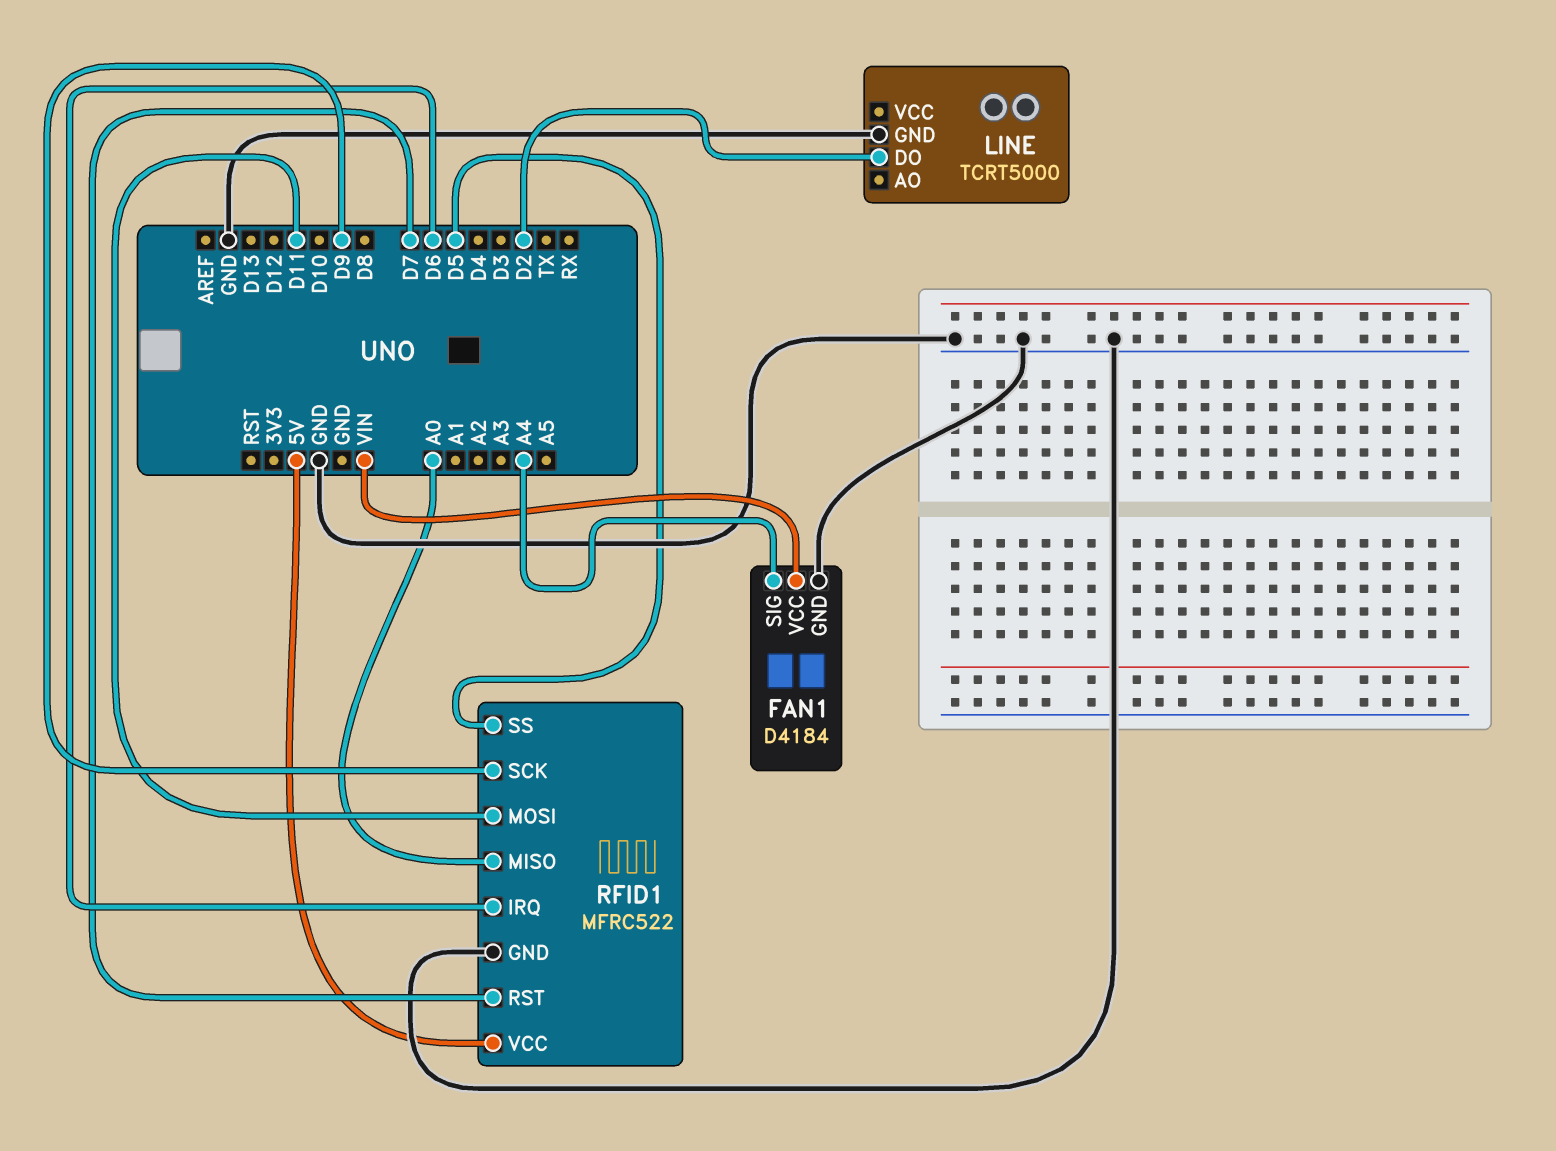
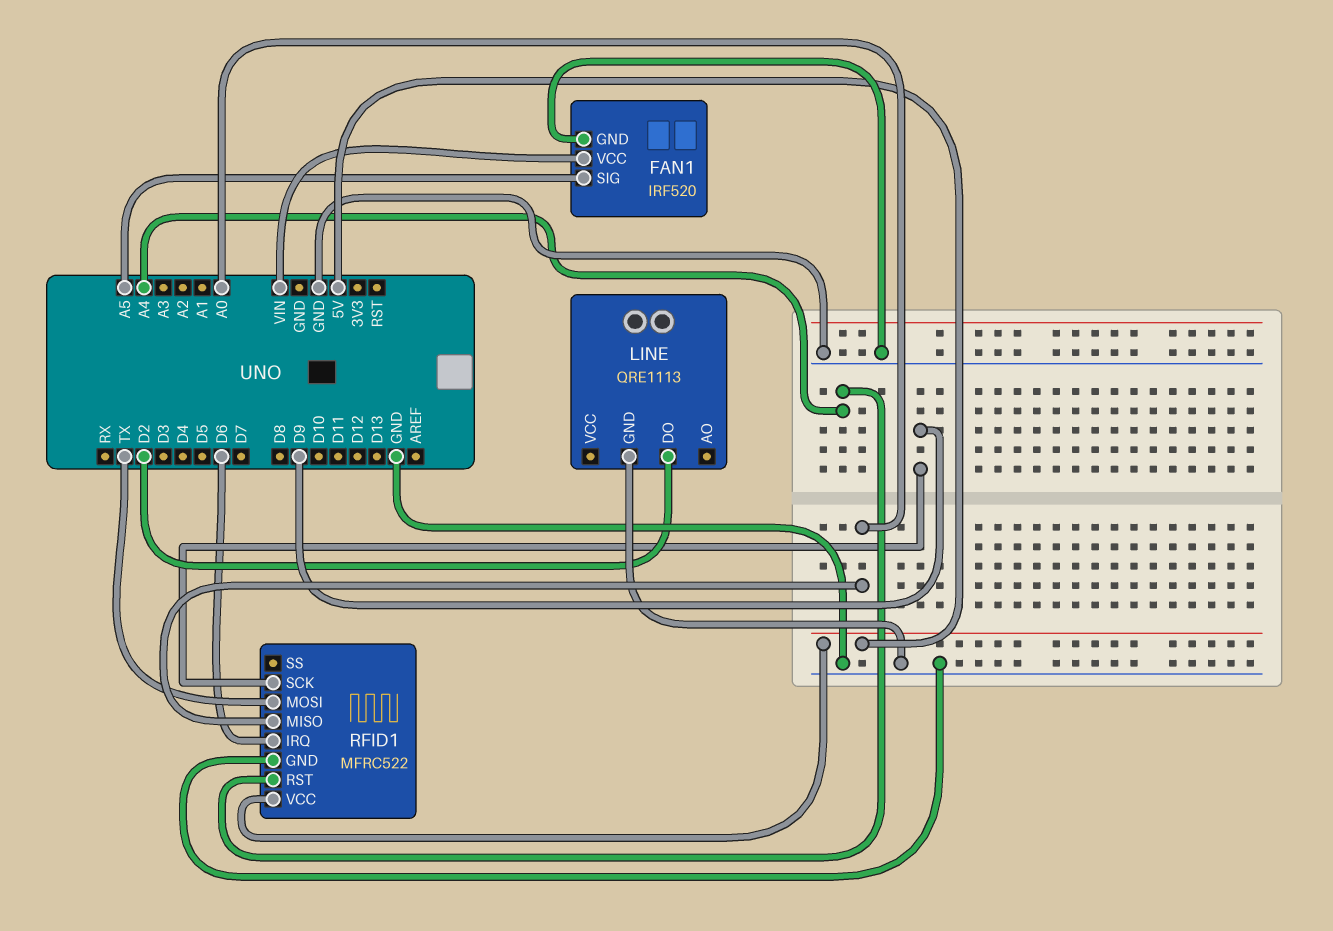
FAN1: D4184 -> IRF520
FAN1 pin SIG: A4 -> A5
LINE: TCRT5000 -> QRE1113
RFID1 pin MOSI: D11 -> TX
RFID1 pin RST: D7 -> A4
RFID1 pin SS: D5 -> none

